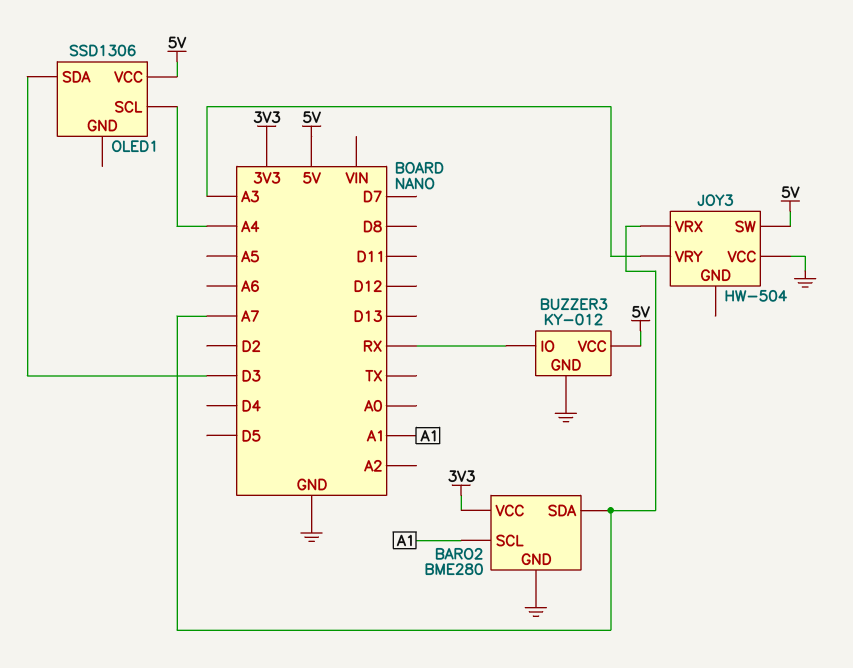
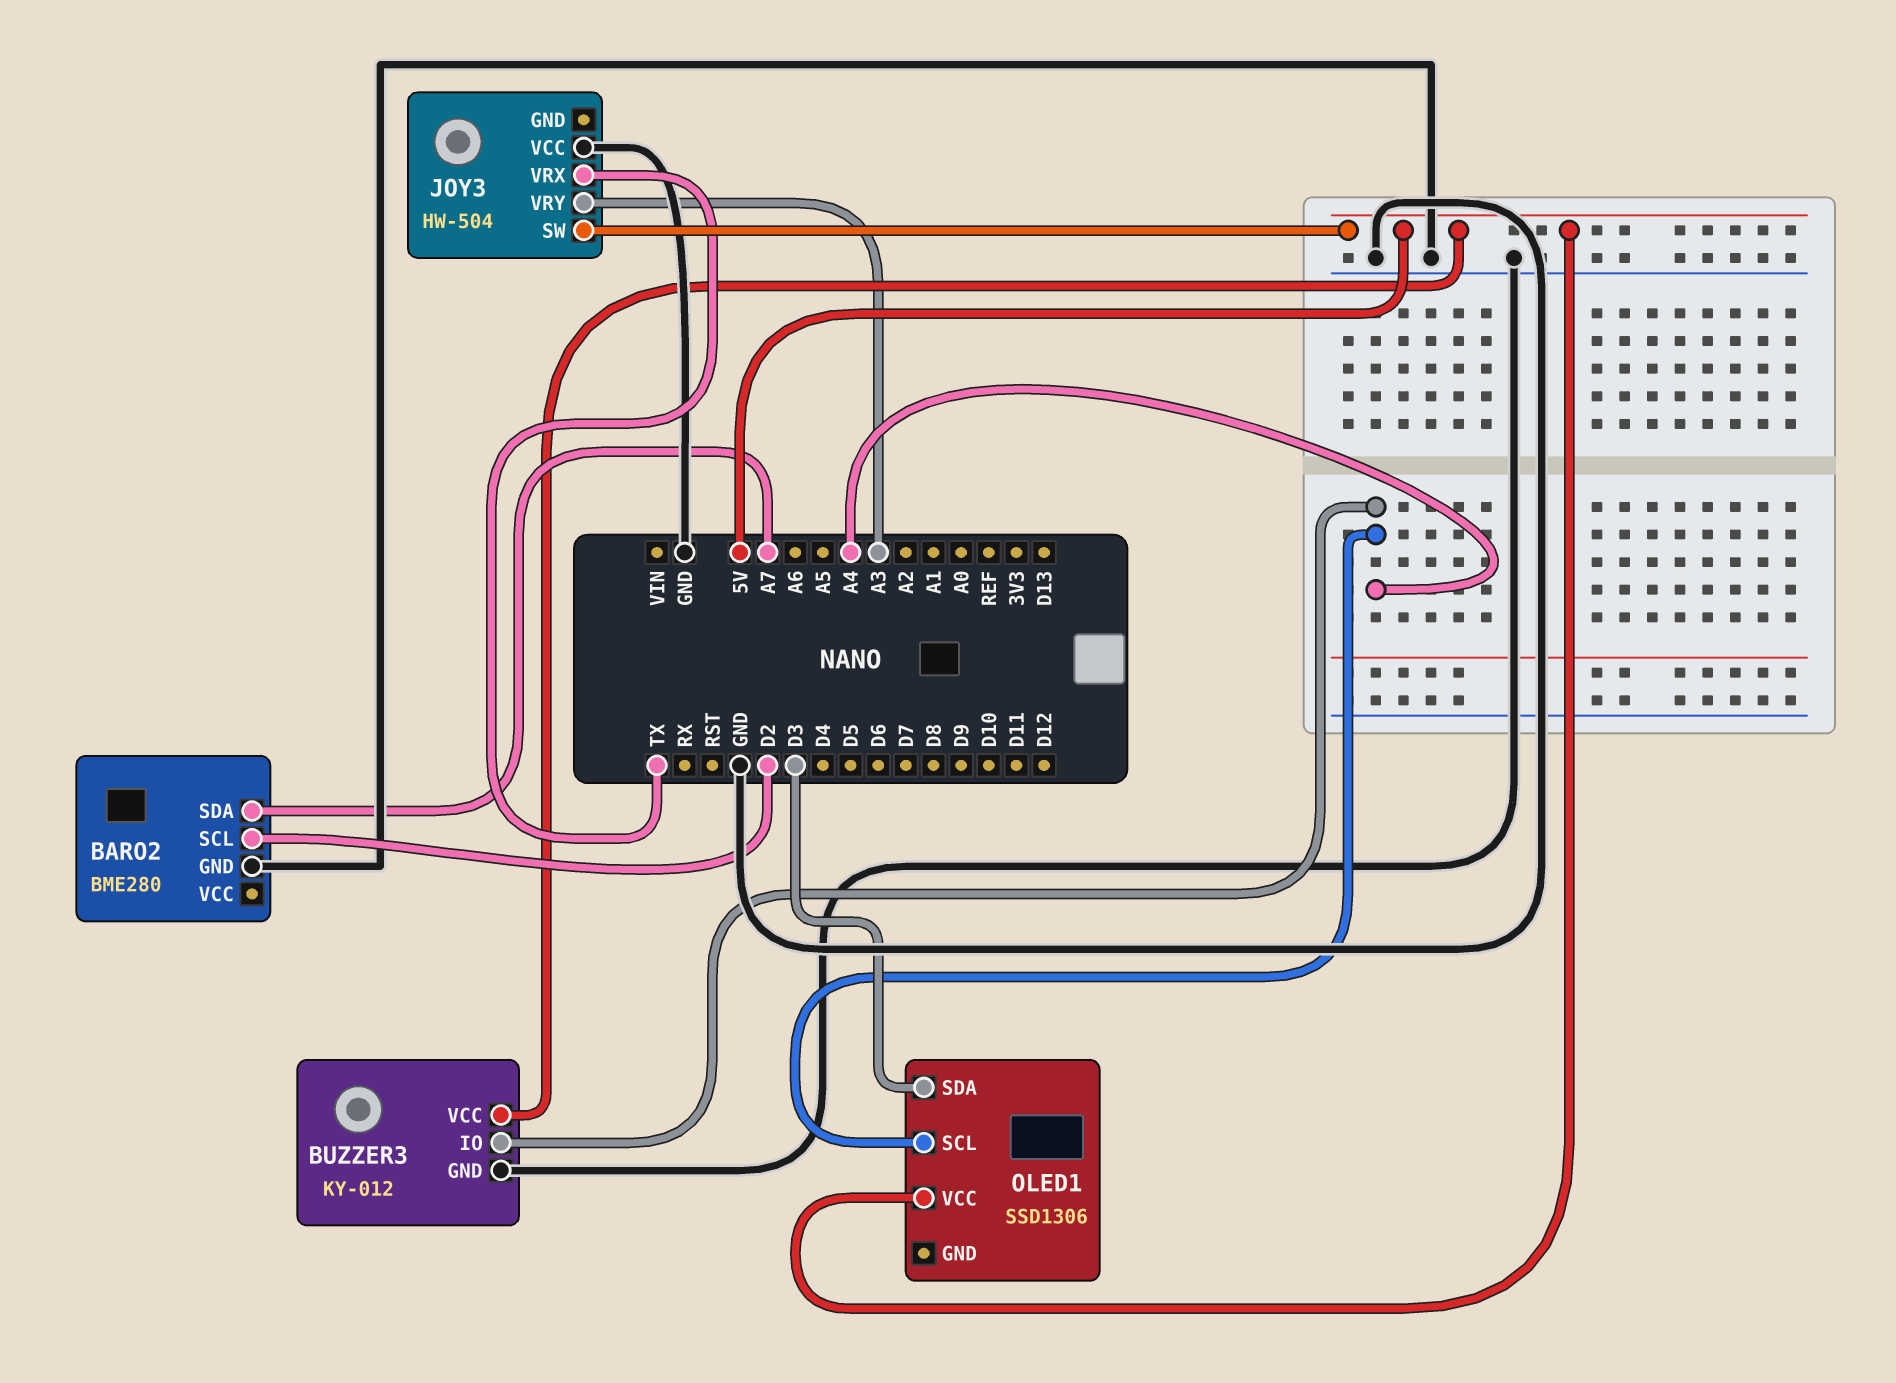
BARO2 pin SCL: A1 -> D2
BARO2 pin VCC: 3V3 -> none
BUZZER3 pin IO: RX -> A4
JOY3 pin VRX: A7 -> TX

